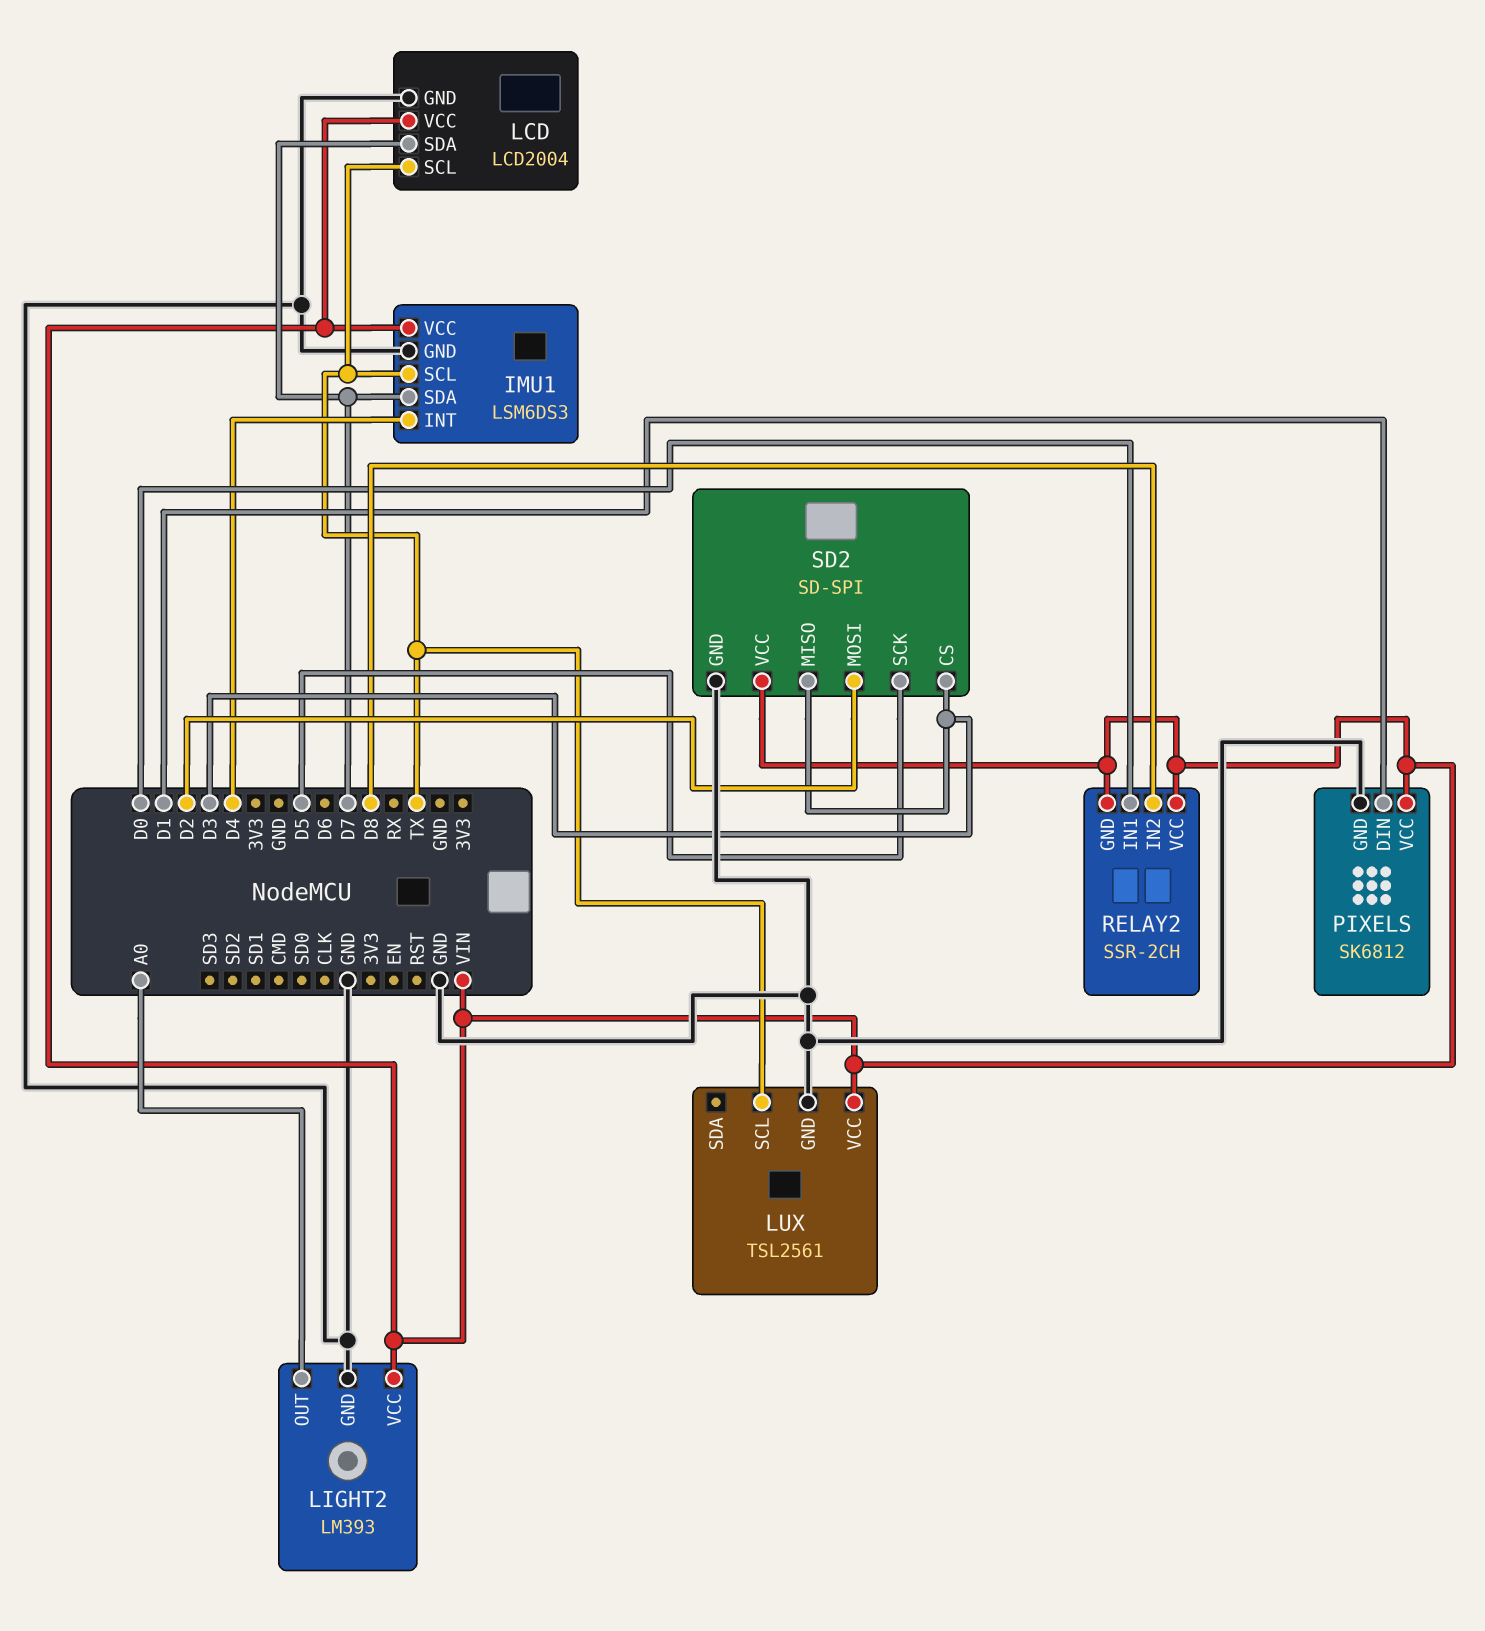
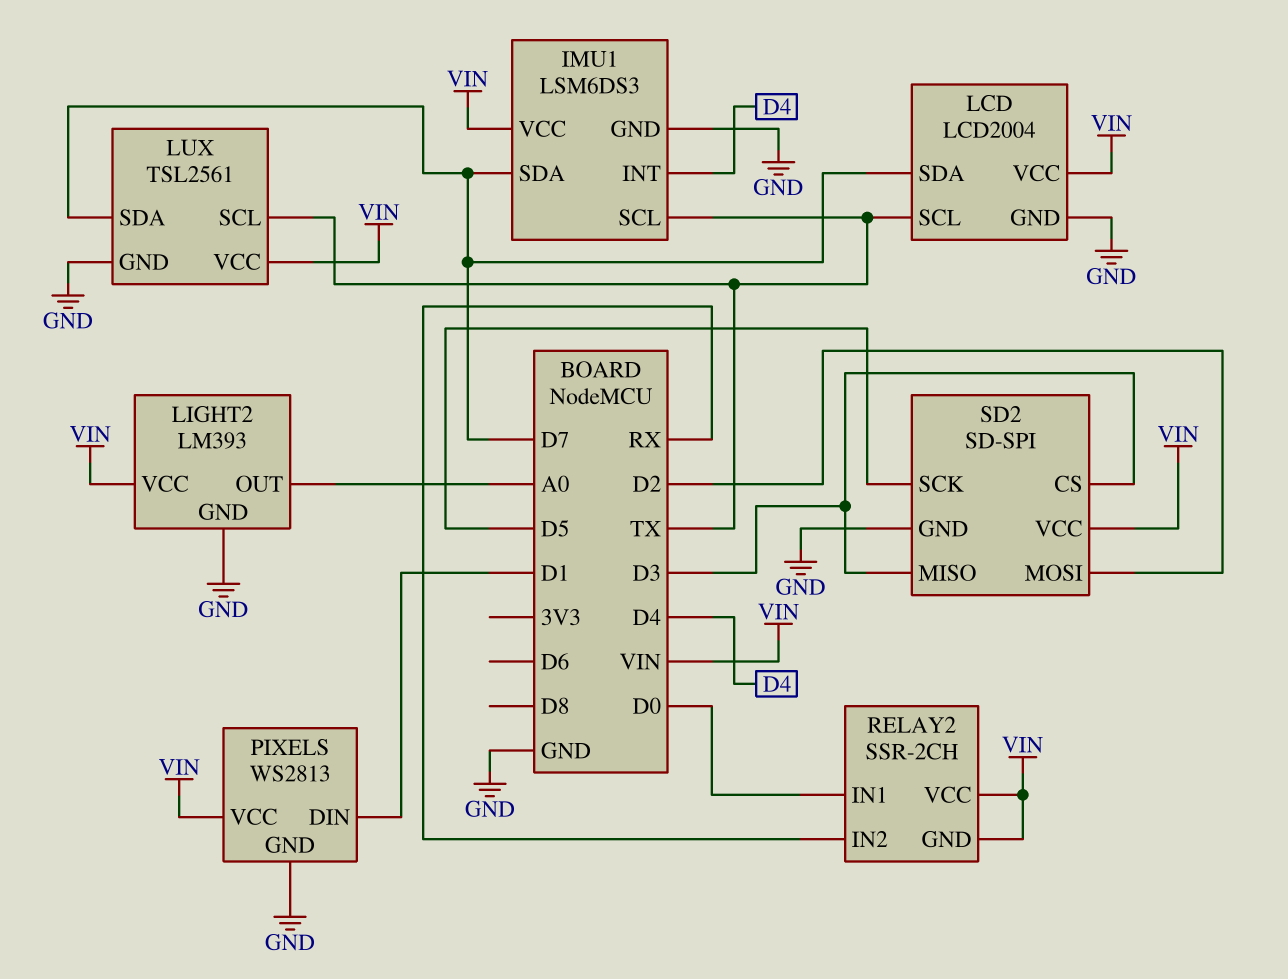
LUX pin SDA: none -> D7
PIXELS: SK6812 -> WS2813
RELAY2 pin IN2: D8 -> RX

